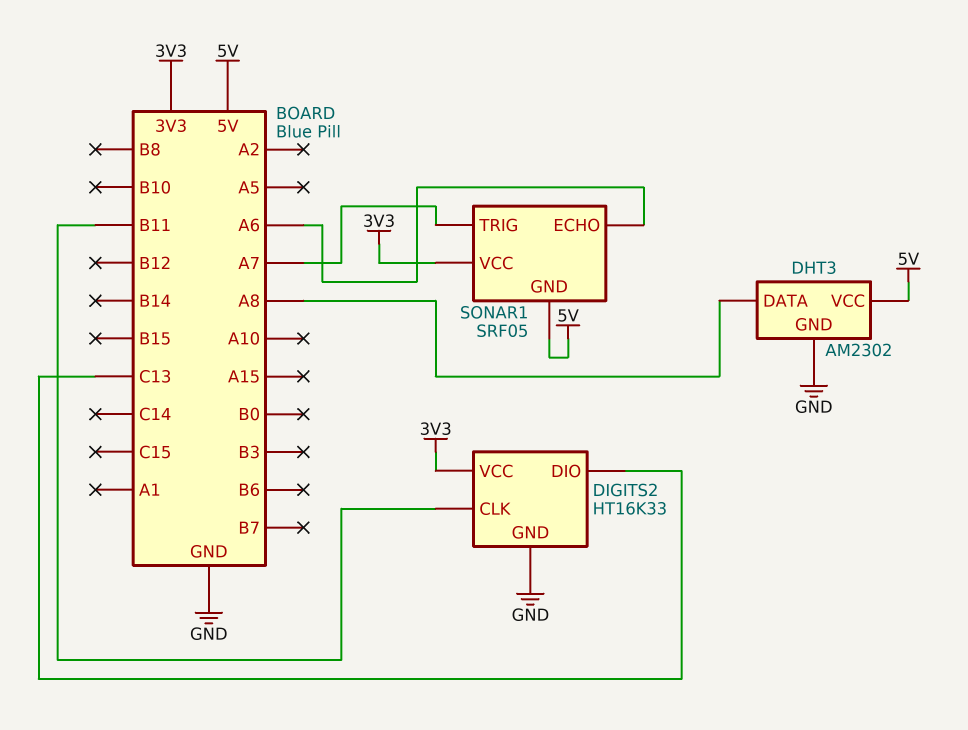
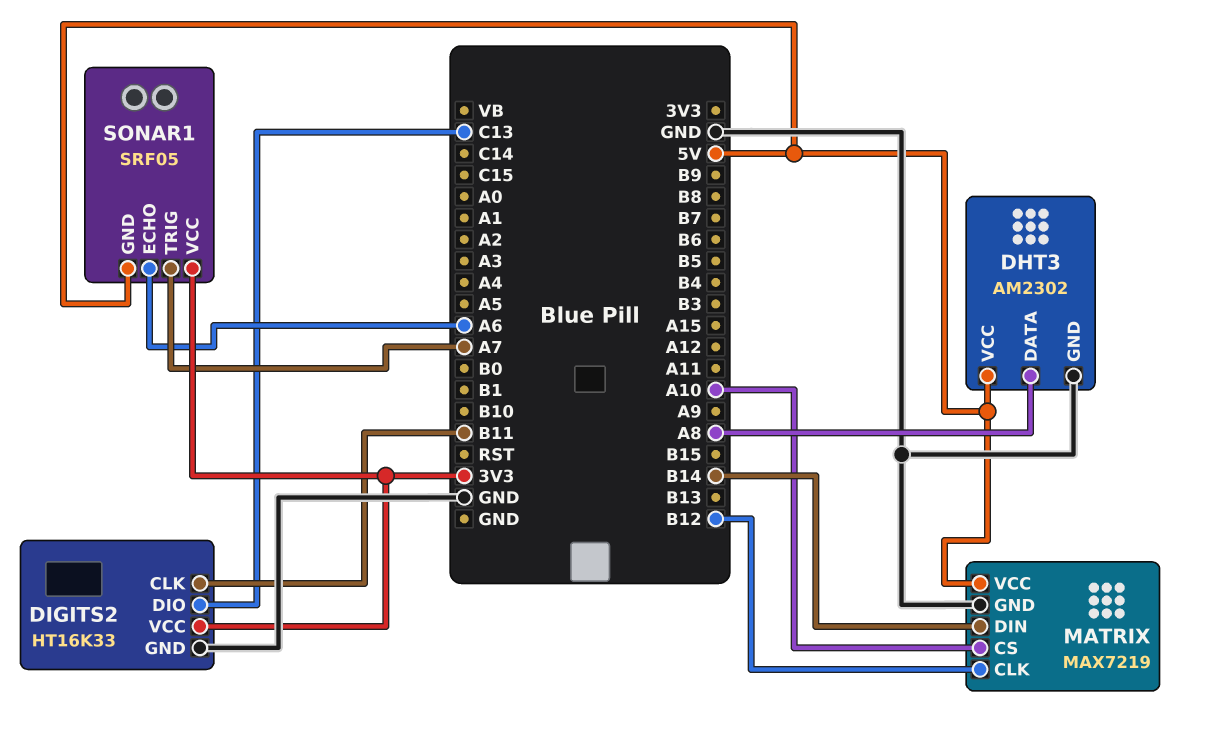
MATRIX: none -> MAX7219
MATRIX pin CLK: none -> B12
MATRIX pin CS: none -> A10
MATRIX pin DIN: none -> B14
MATRIX pin GND: none -> GND
MATRIX pin VCC: none -> 5V

